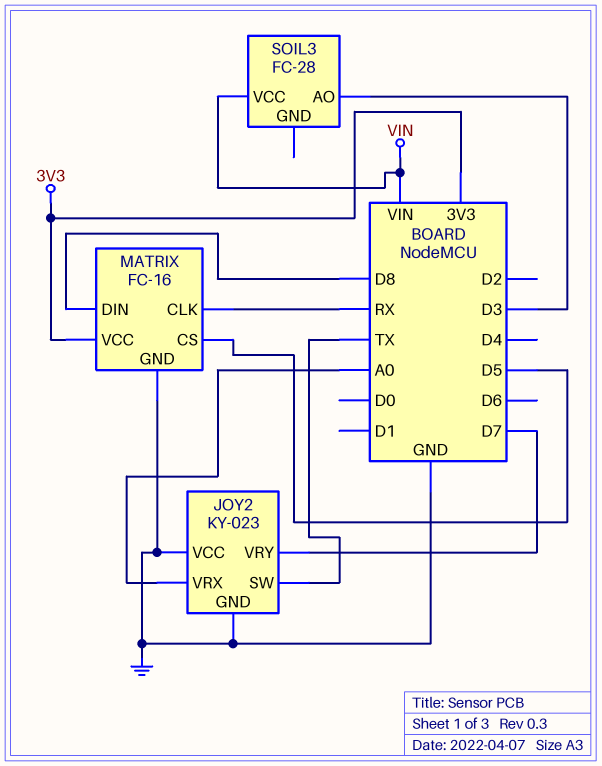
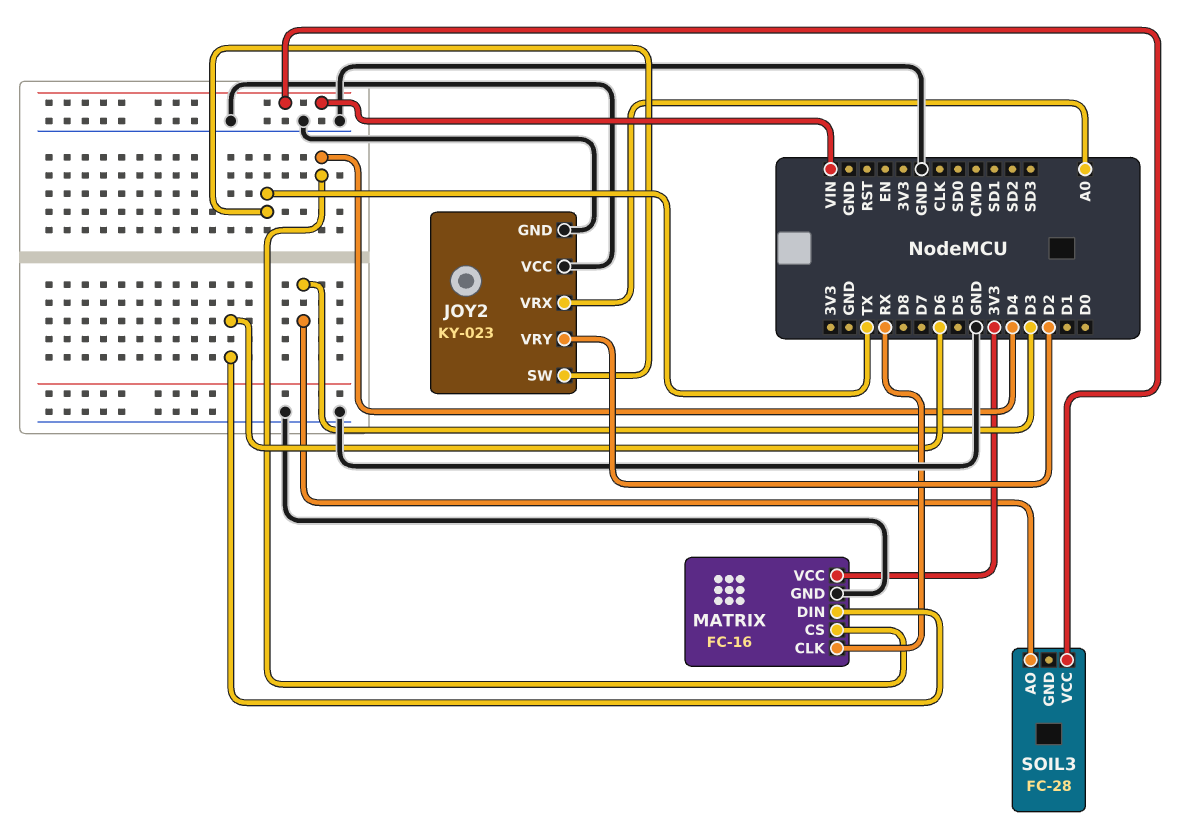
JOY2 pin VRY: D7 -> D2
MATRIX pin CS: D5 -> D4
MATRIX pin DIN: D8 -> D6

